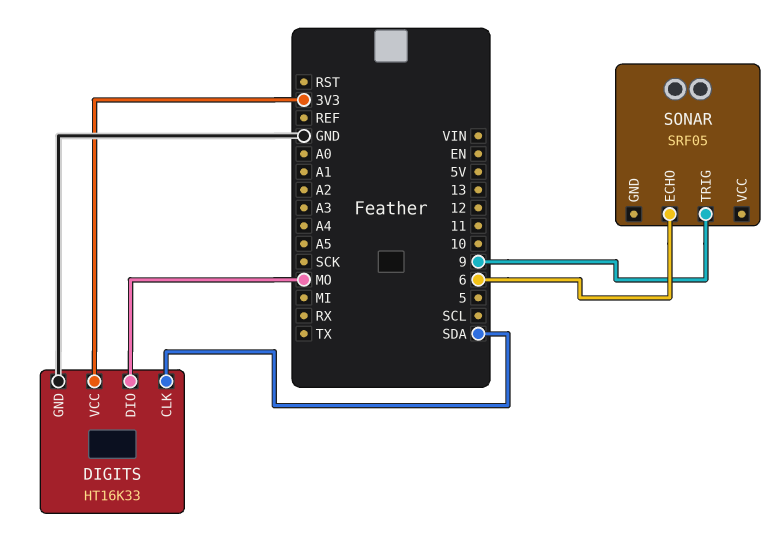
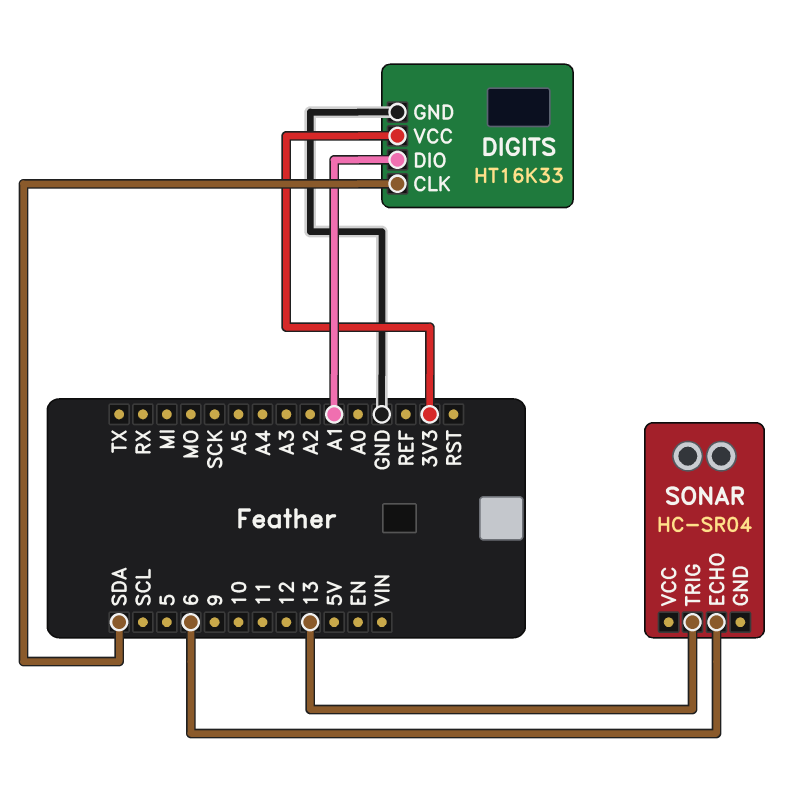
DIGITS pin DIO: MO -> A1
SONAR: SRF05 -> HC-SR04
SONAR pin TRIG: 9 -> 13

